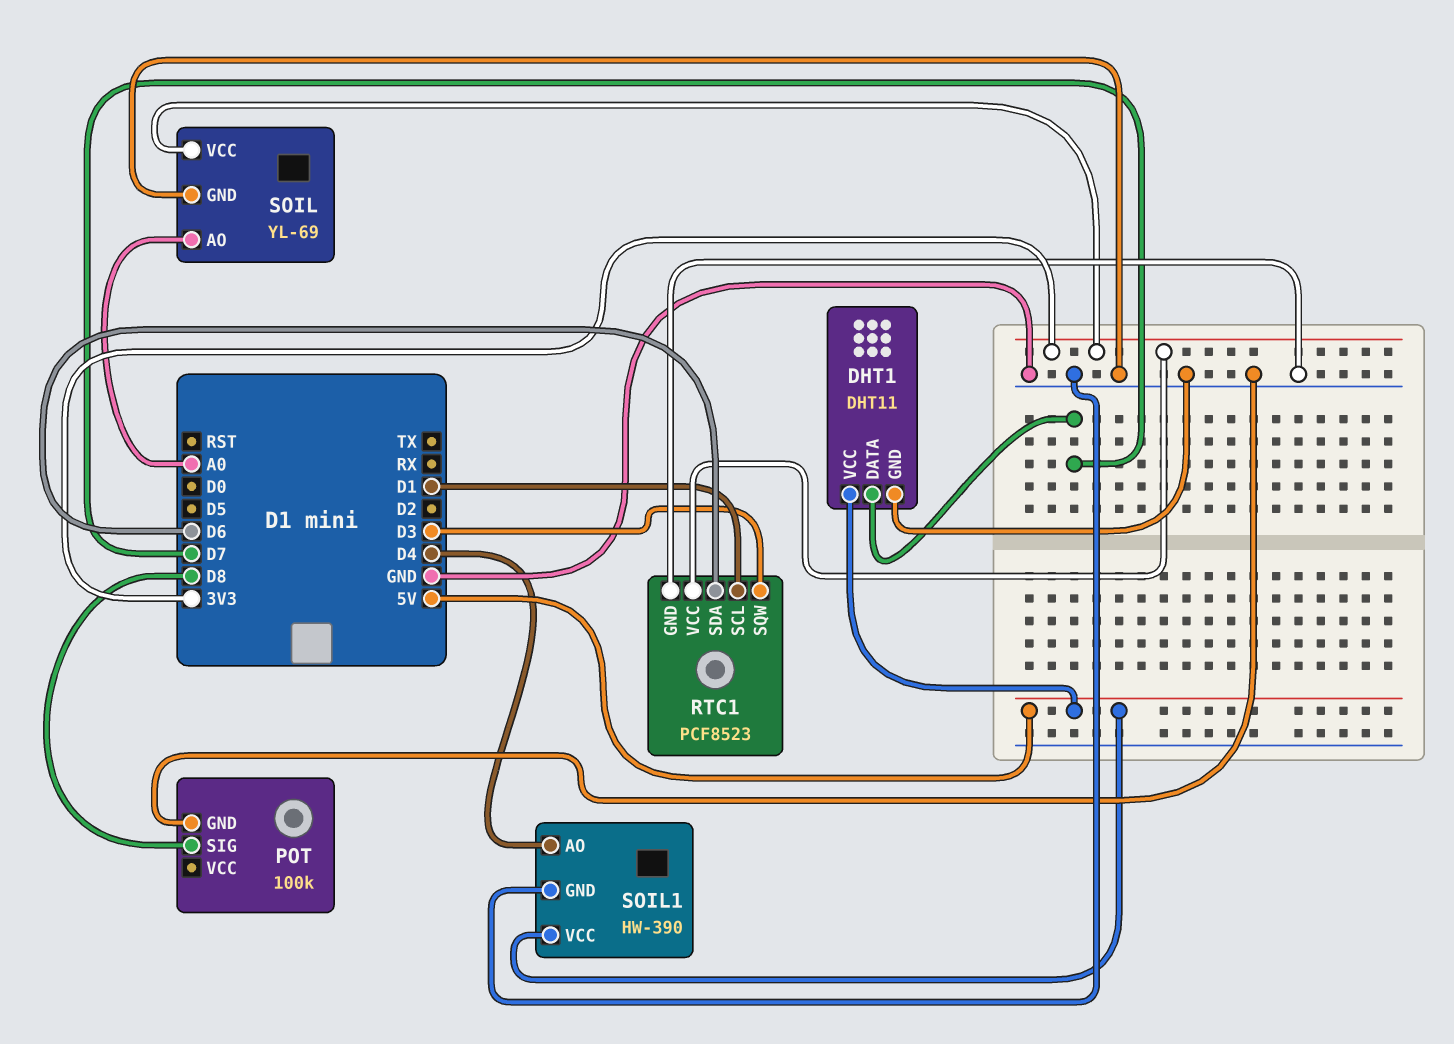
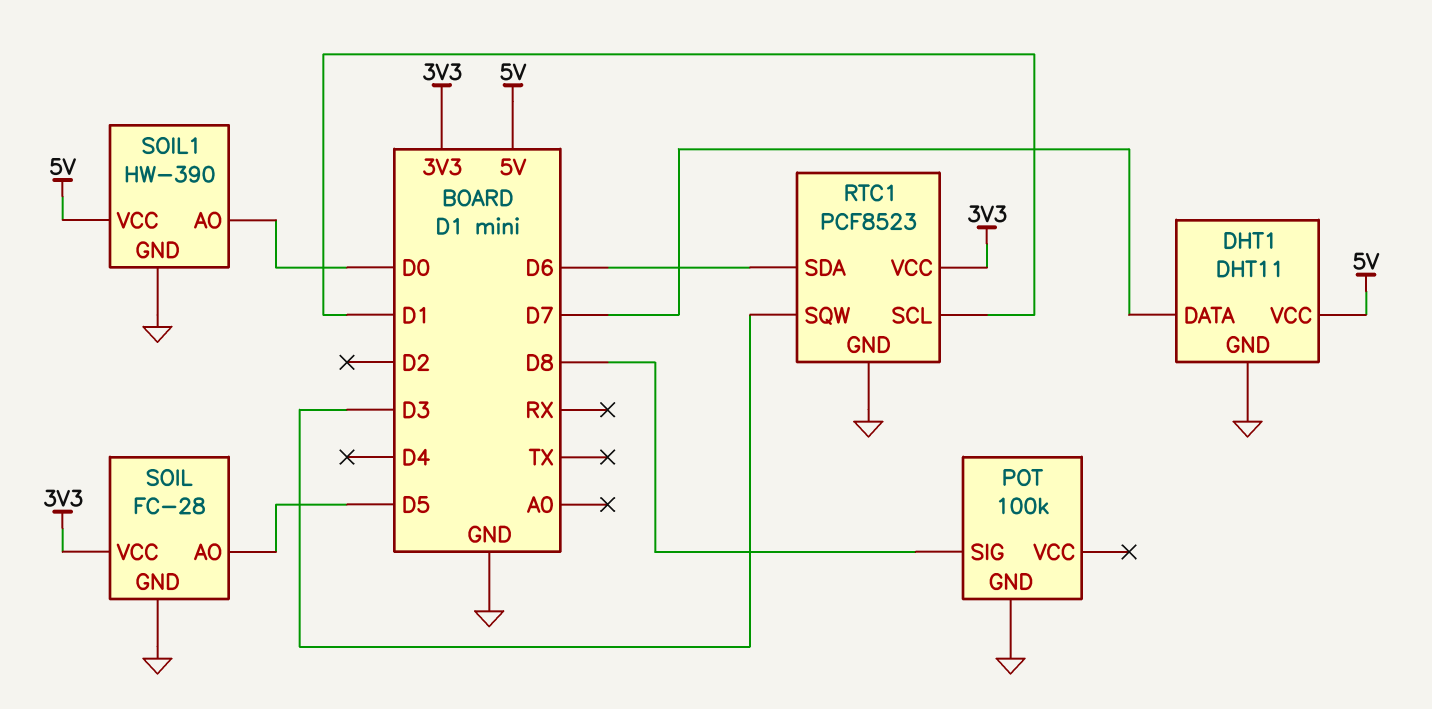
SOIL: YL-69 -> FC-28
SOIL pin AO: A0 -> D5
SOIL1 pin AO: D4 -> D0

